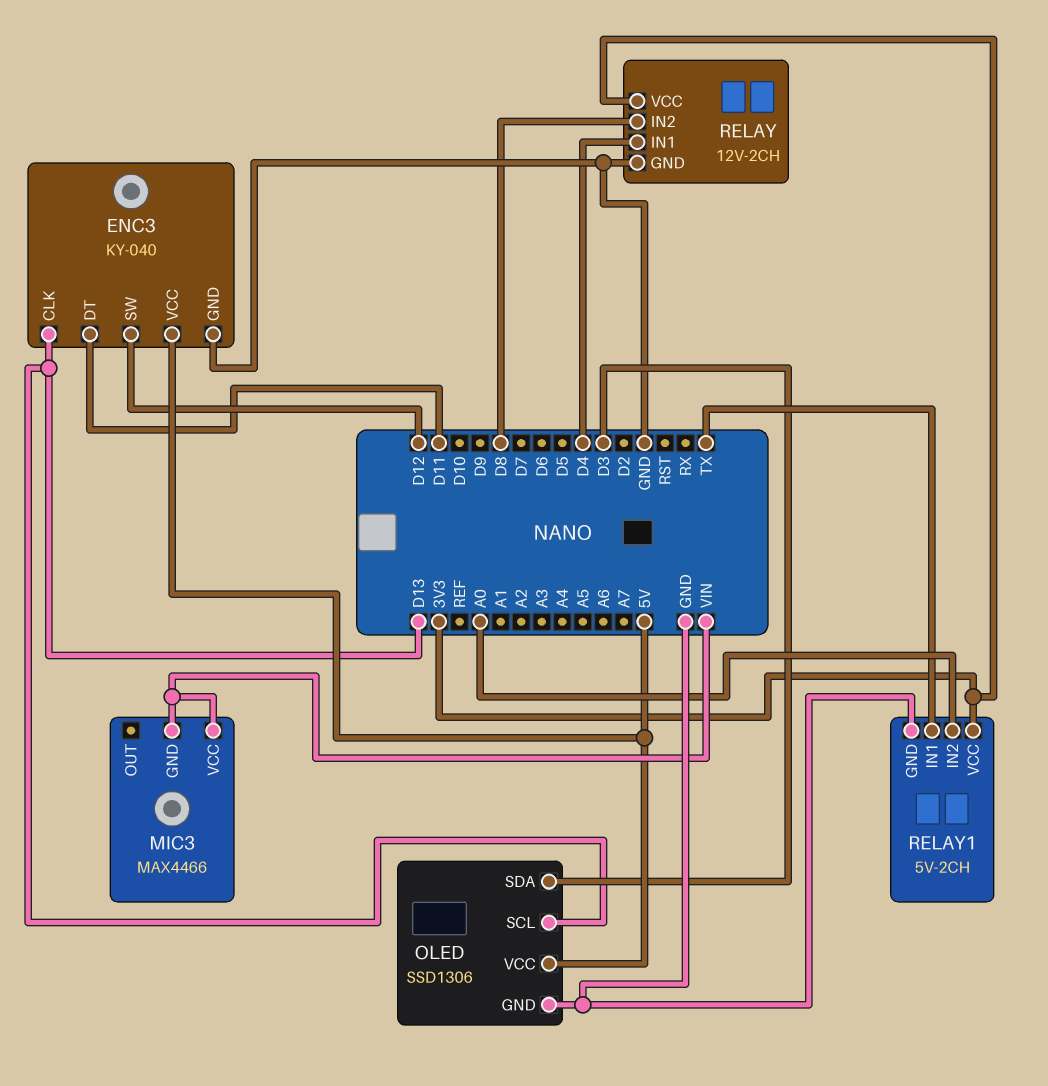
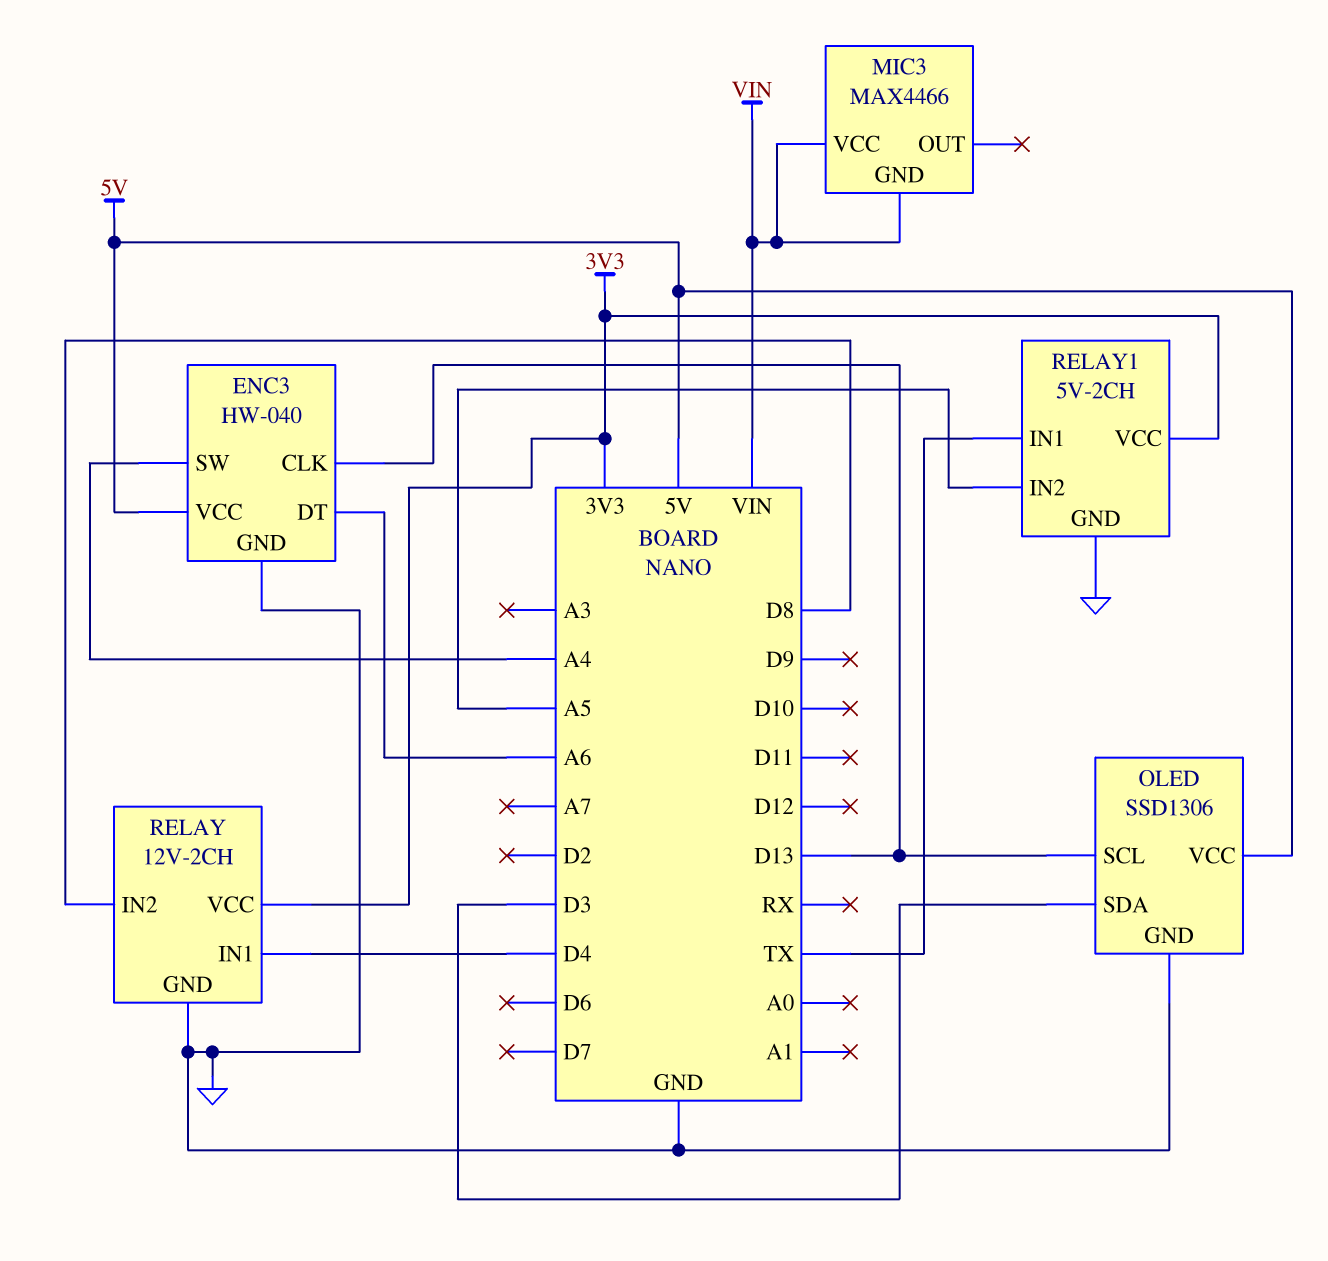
ENC3: KY-040 -> HW-040
ENC3 pin DT: D11 -> A6
ENC3 pin SW: D12 -> A4
RELAY1 pin IN2: A0 -> A5

